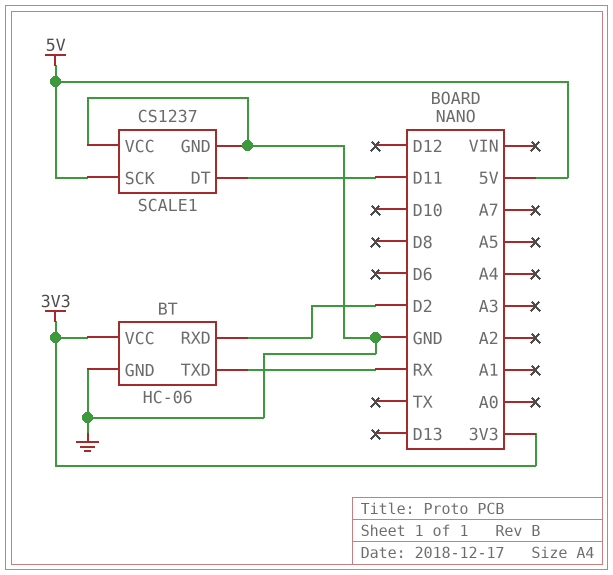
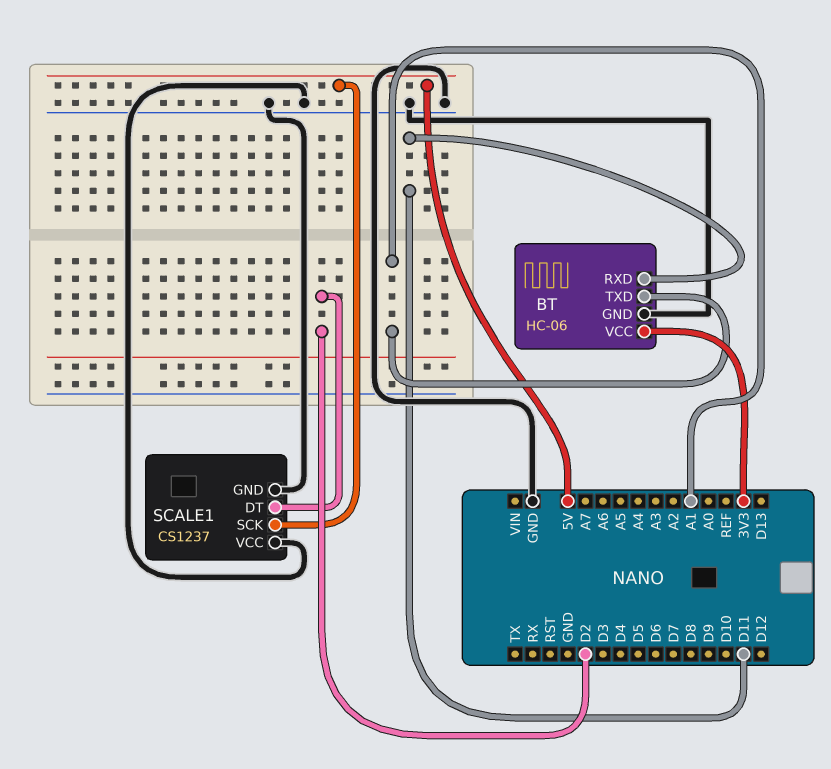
BT pin RXD: D2 -> D11
BT pin TXD: RX -> A1
SCALE1 pin DT: D11 -> D2

